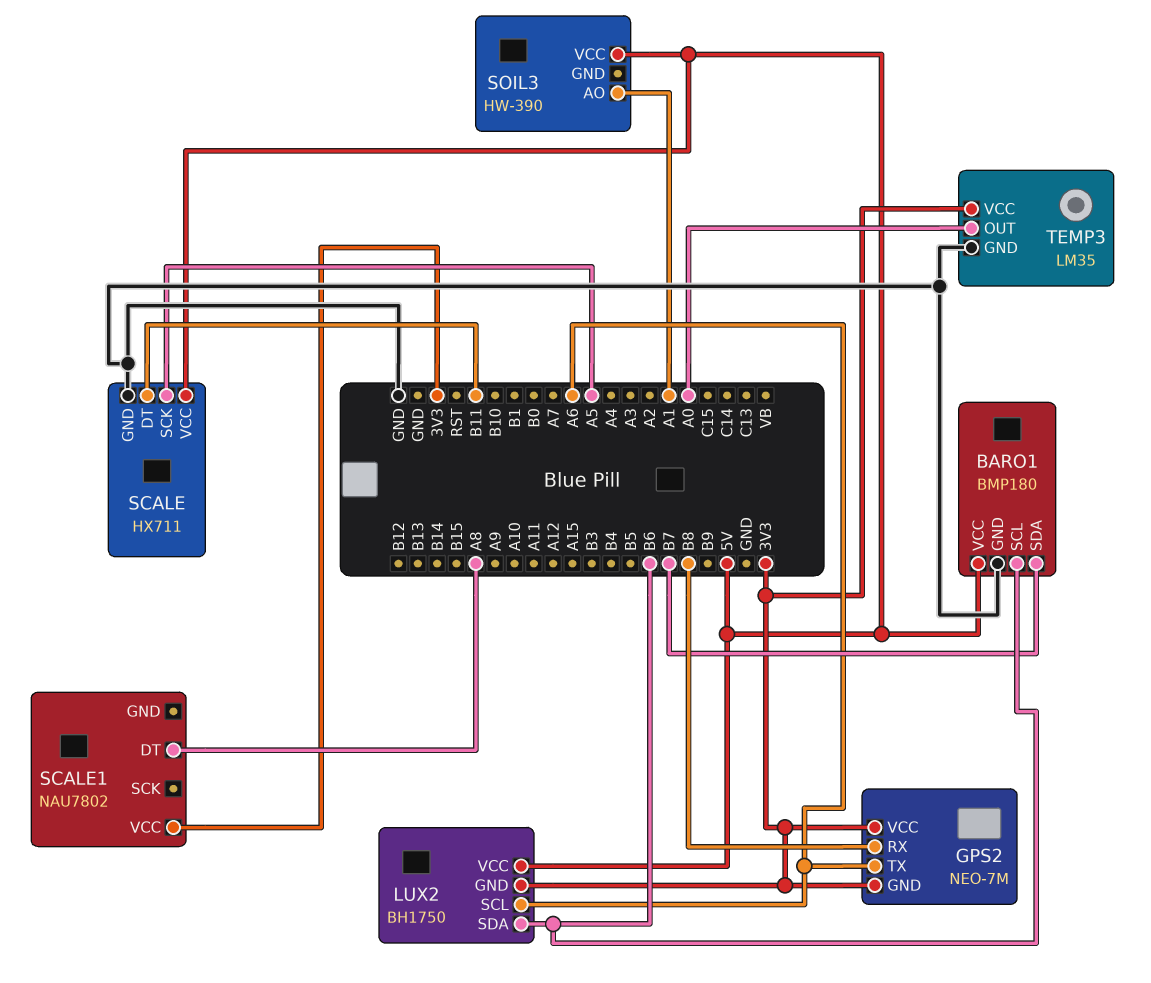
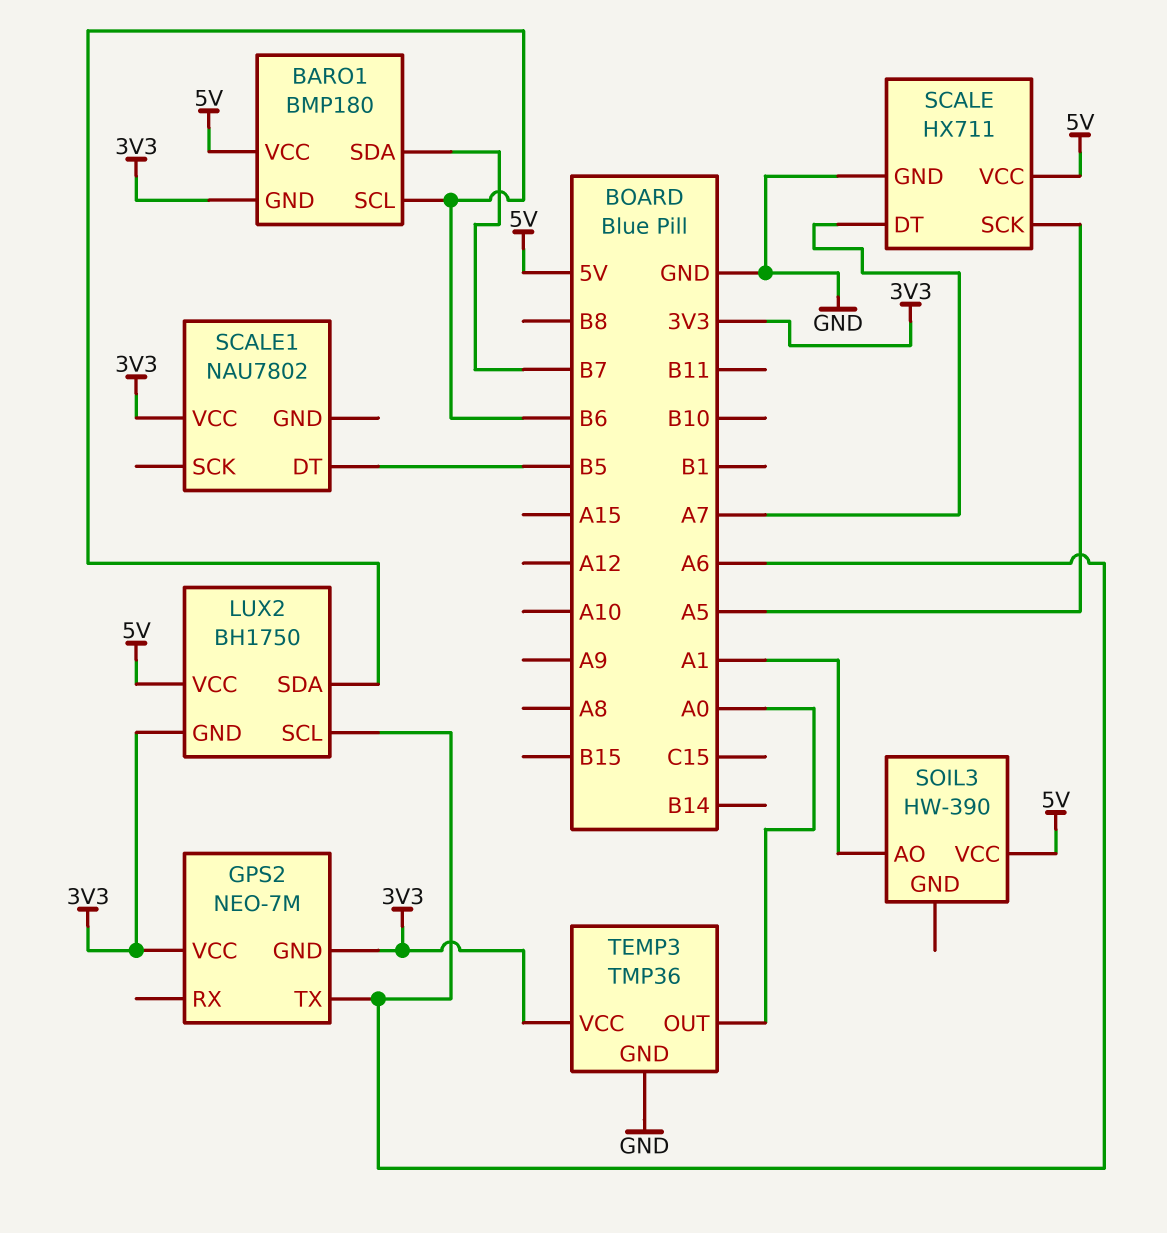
BARO1 pin GND: GND -> 3V3
GPS2 pin RX: B8 -> none
SCALE pin DT: B11 -> A7
SCALE1 pin DT: A8 -> B5
TEMP3: LM35 -> TMP36

